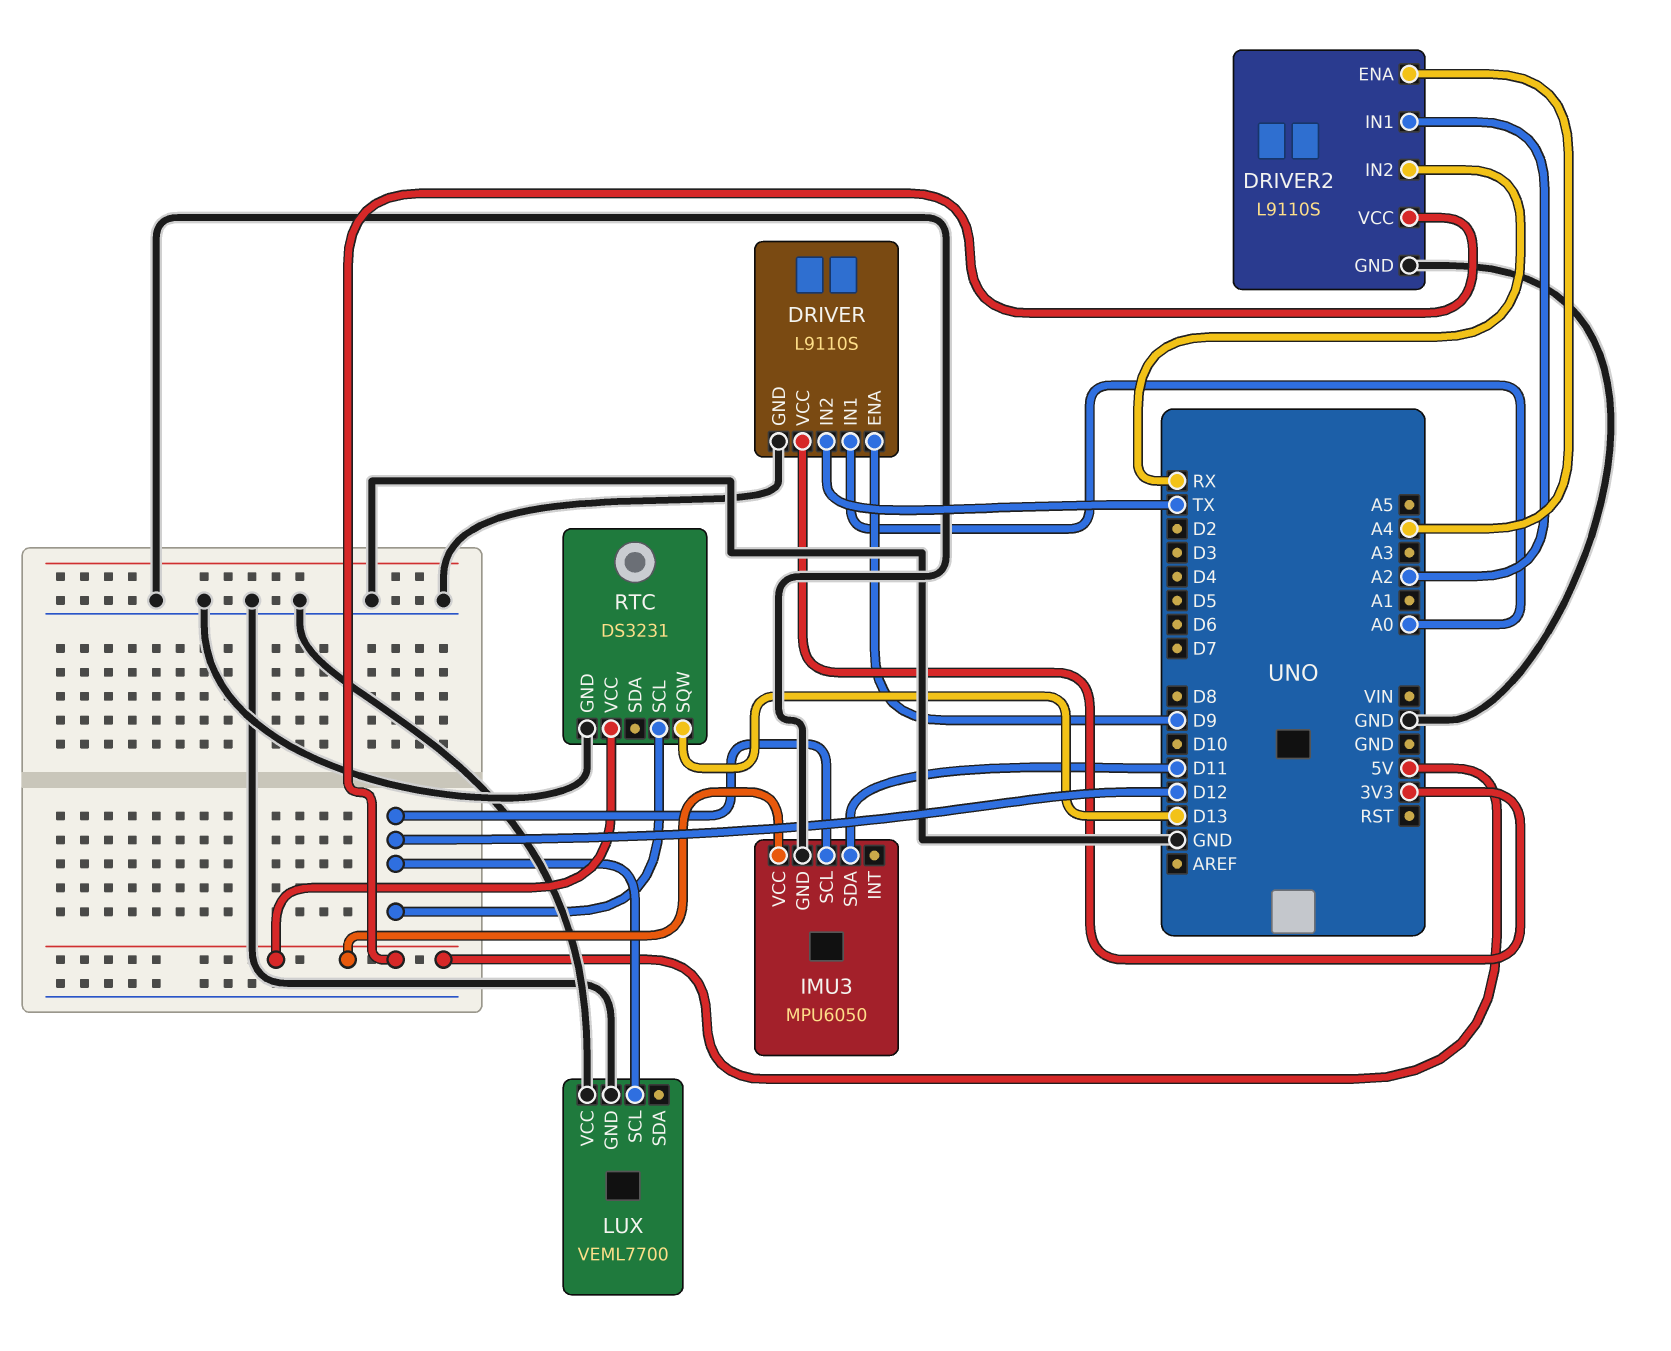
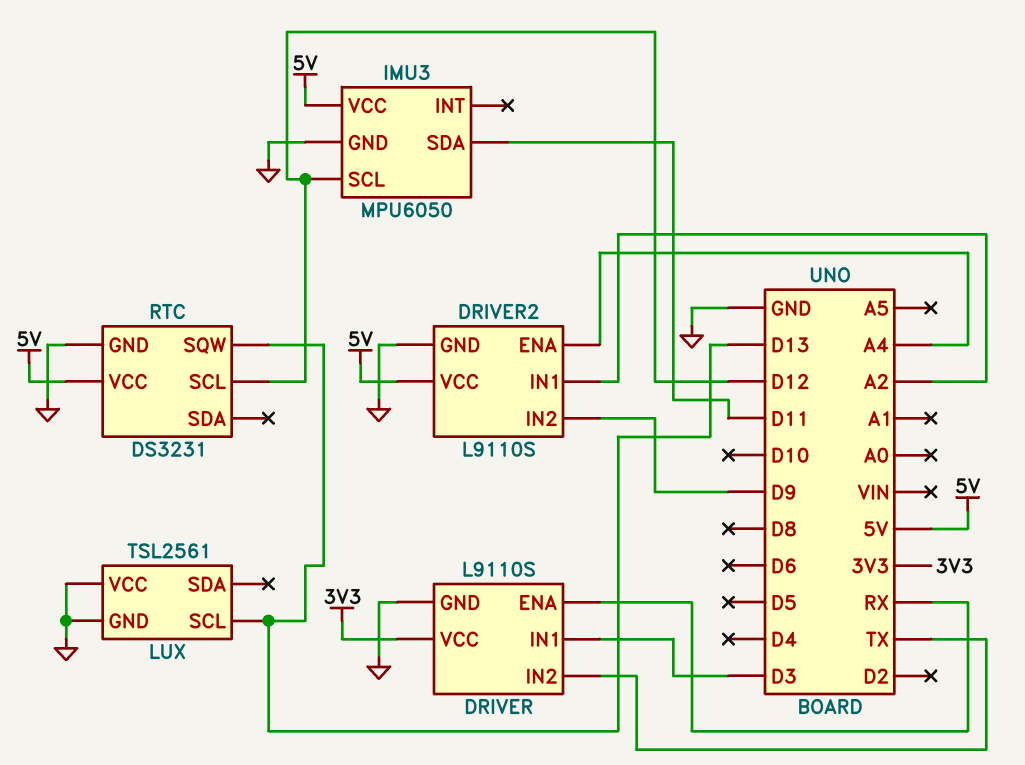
DRIVER pin ENA: D9 -> RX
DRIVER pin IN1: A0 -> D3
DRIVER2 pin IN2: RX -> D9
LUX: VEML7700 -> TSL2561
LUX pin SCL: D12 -> D13

